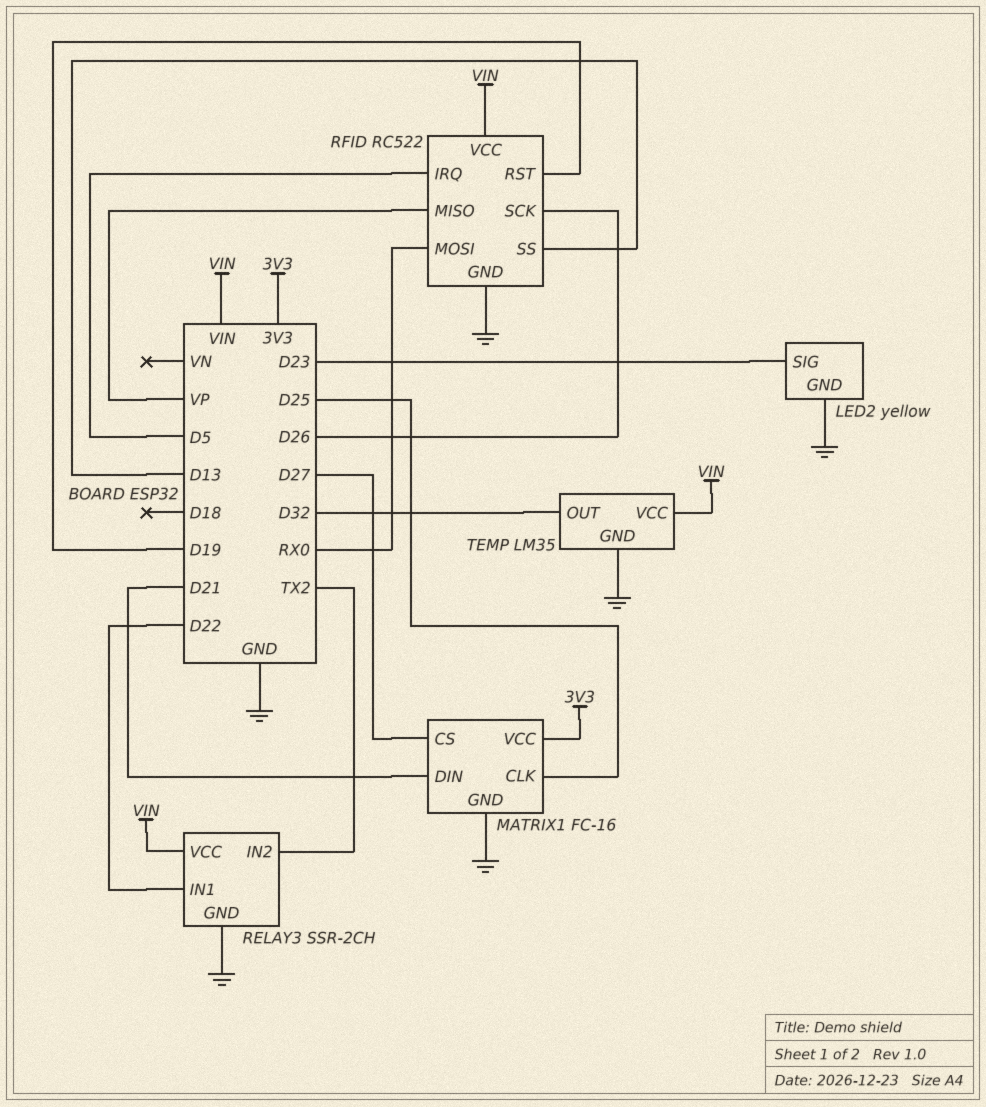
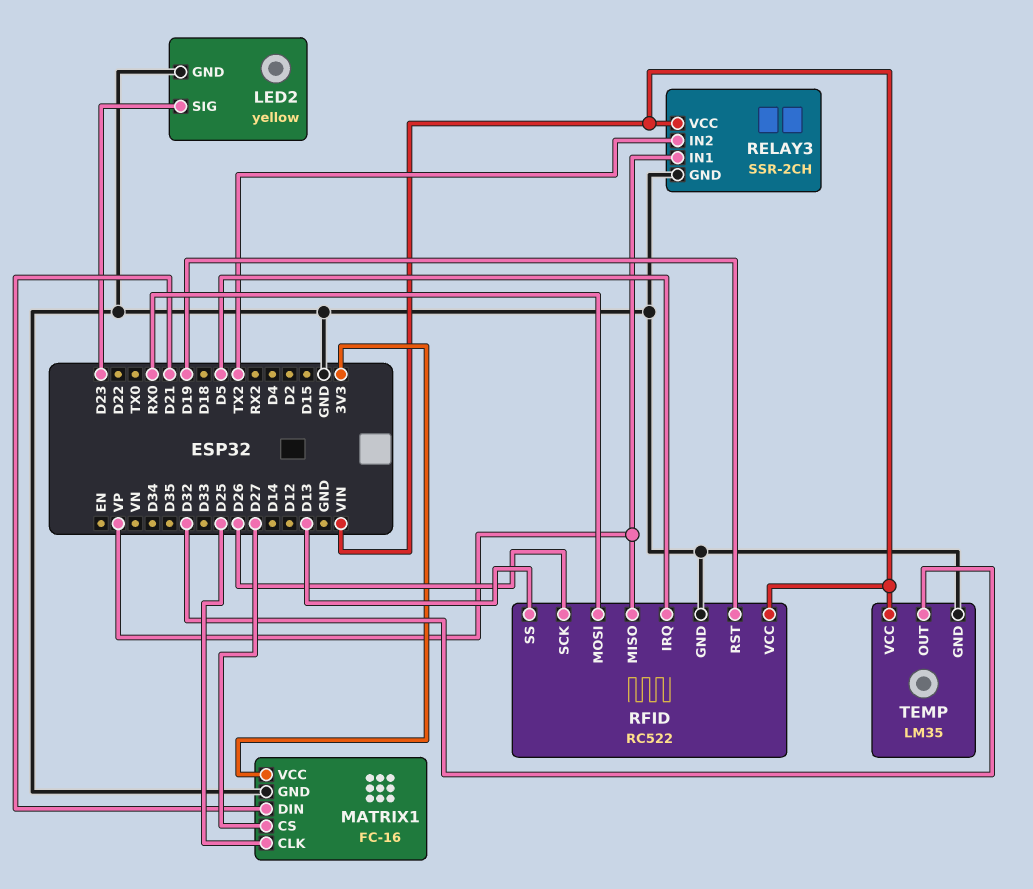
RELAY3 pin IN1: D22 -> VP

